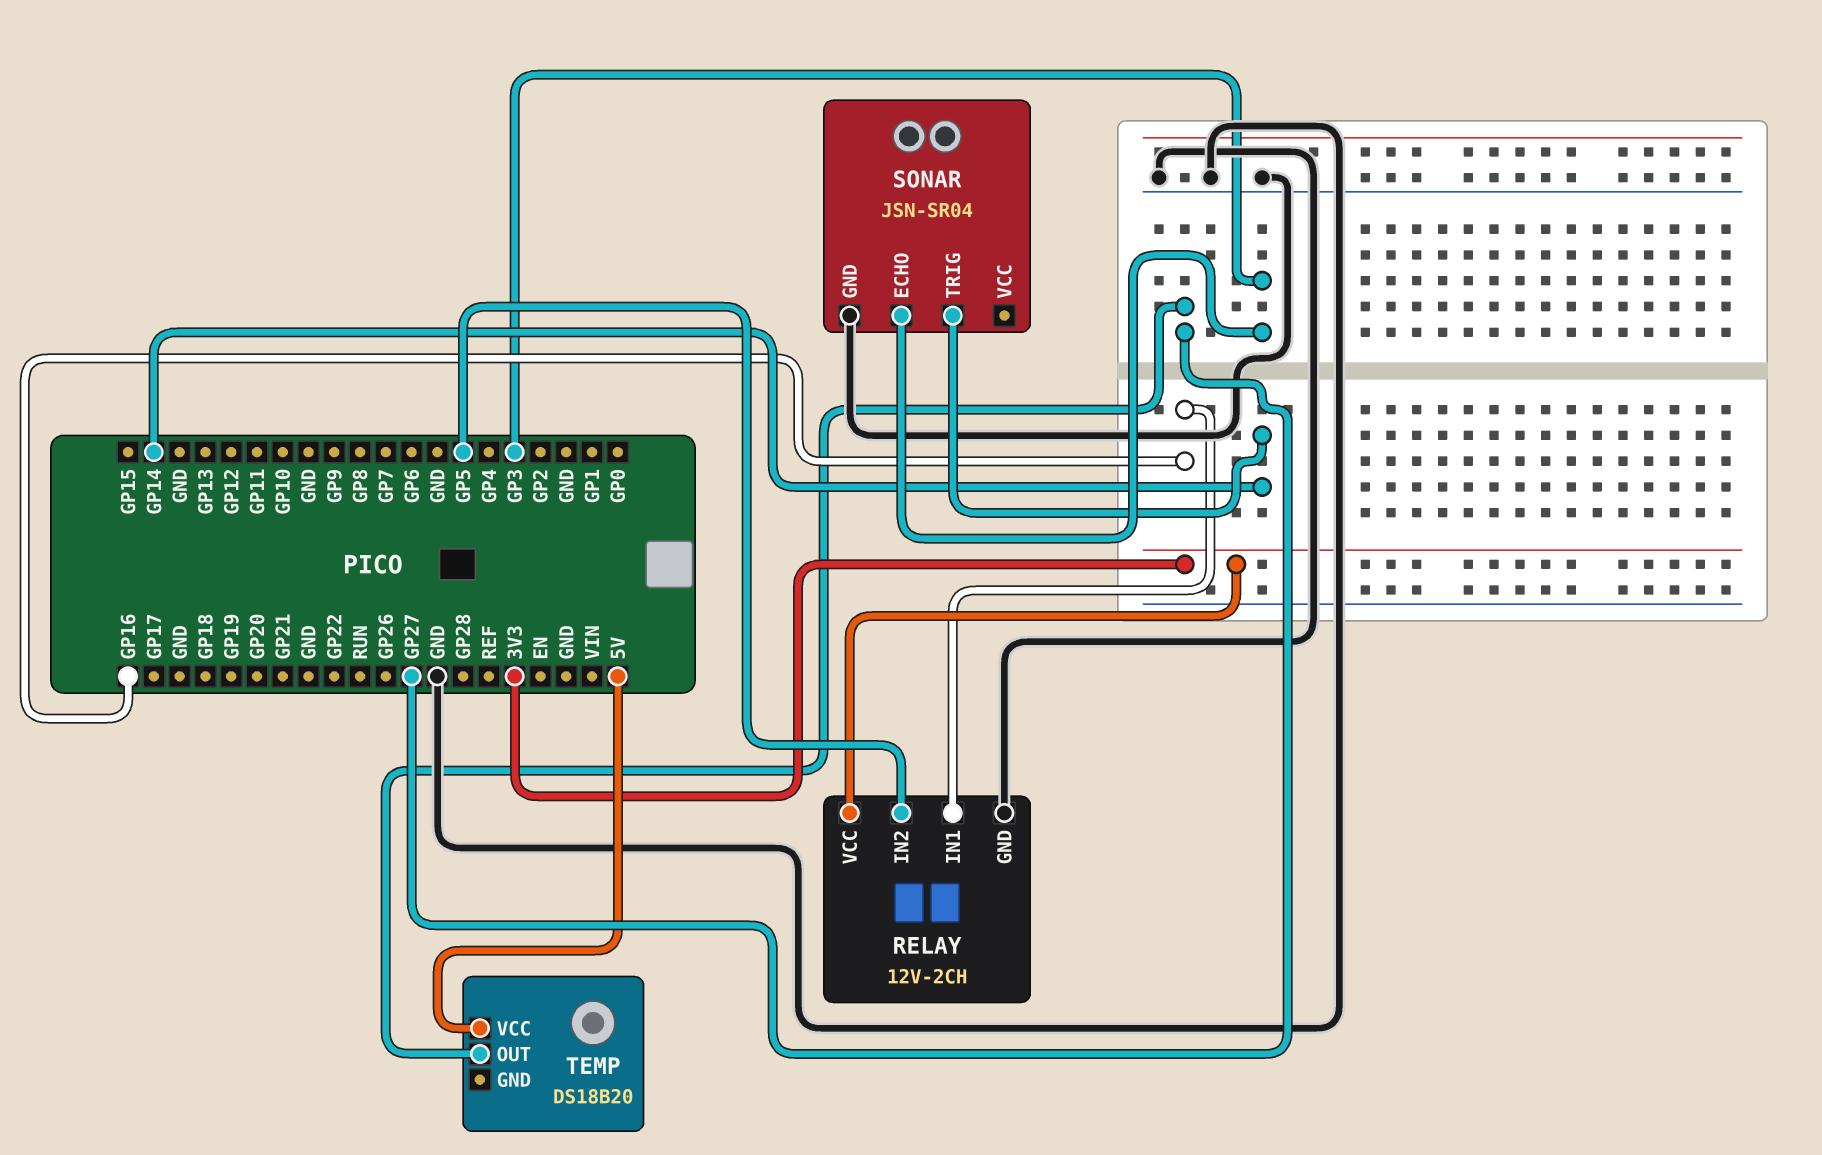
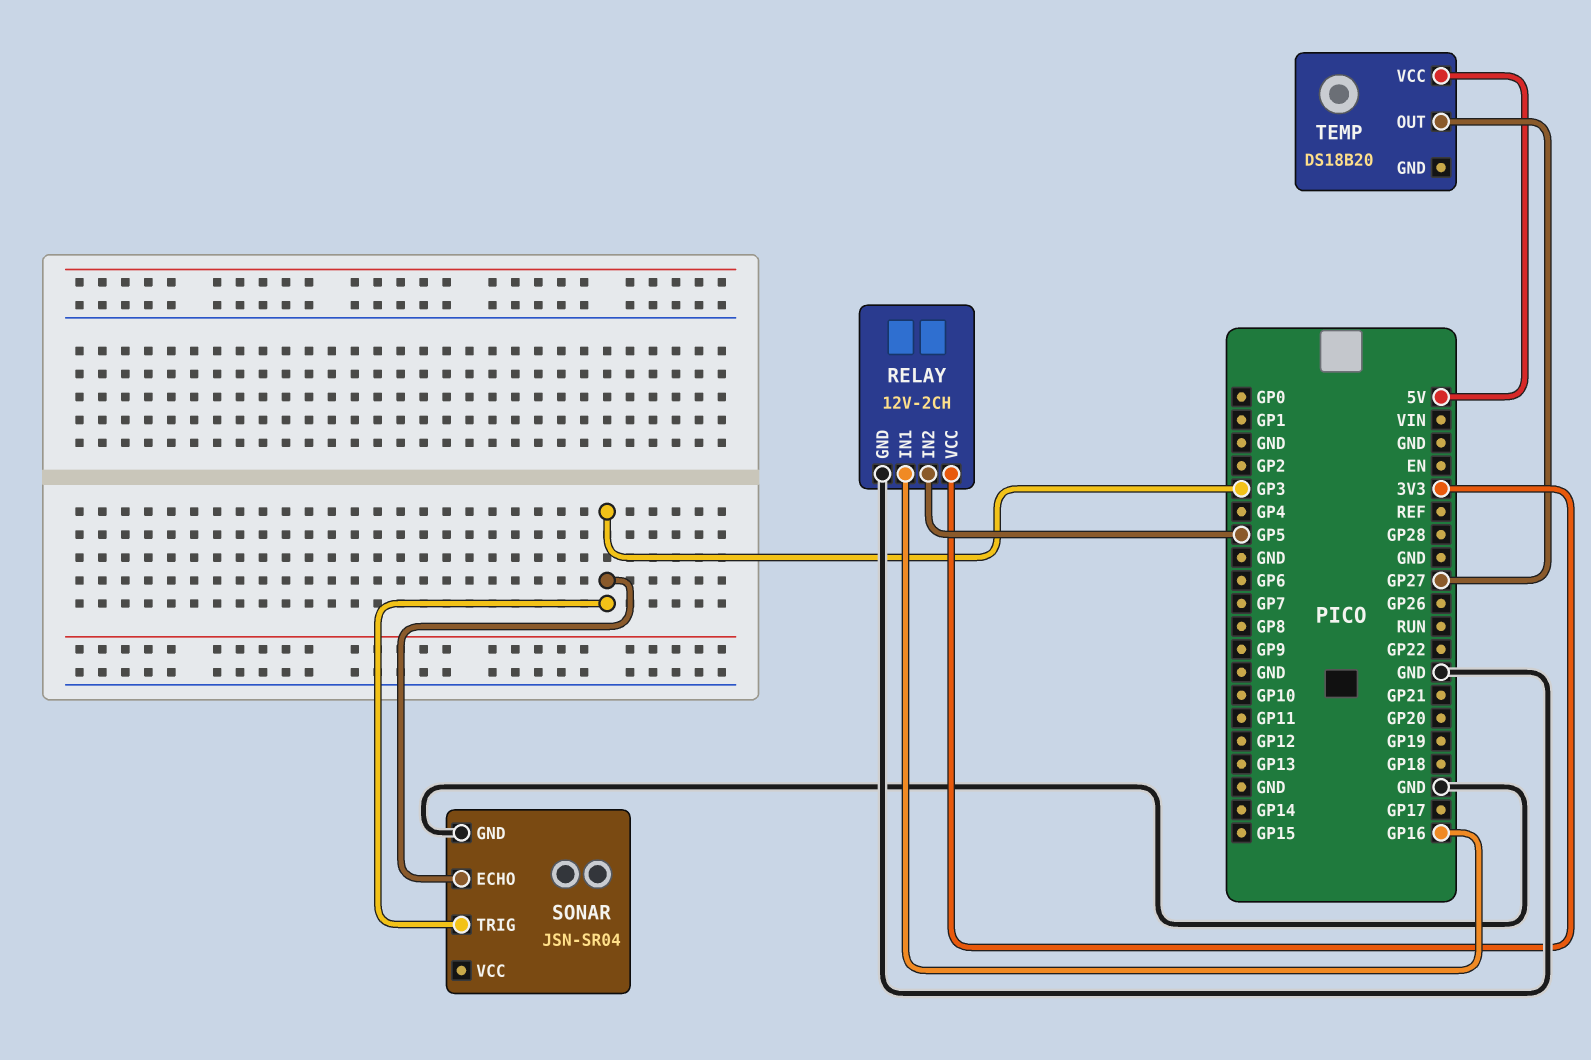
SONAR pin TRIG: GP14 -> GP3

